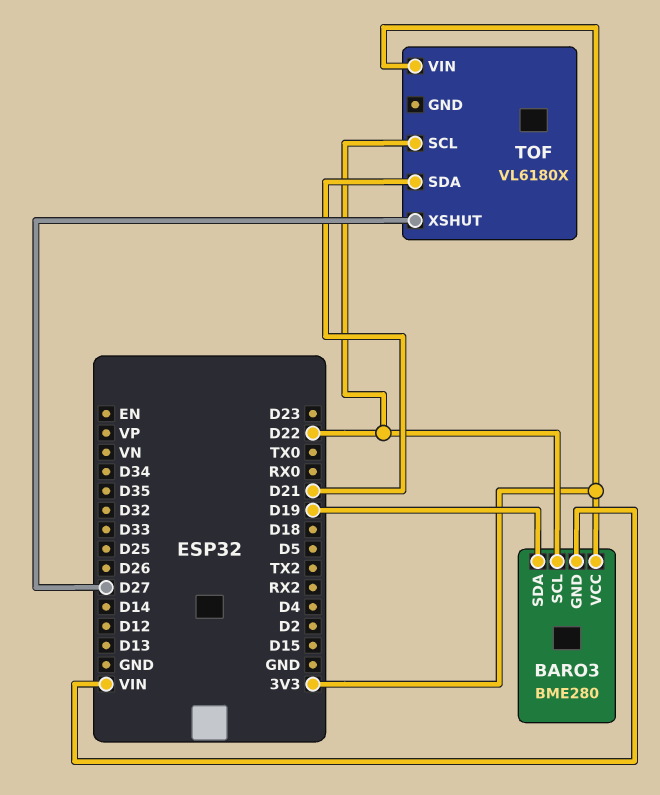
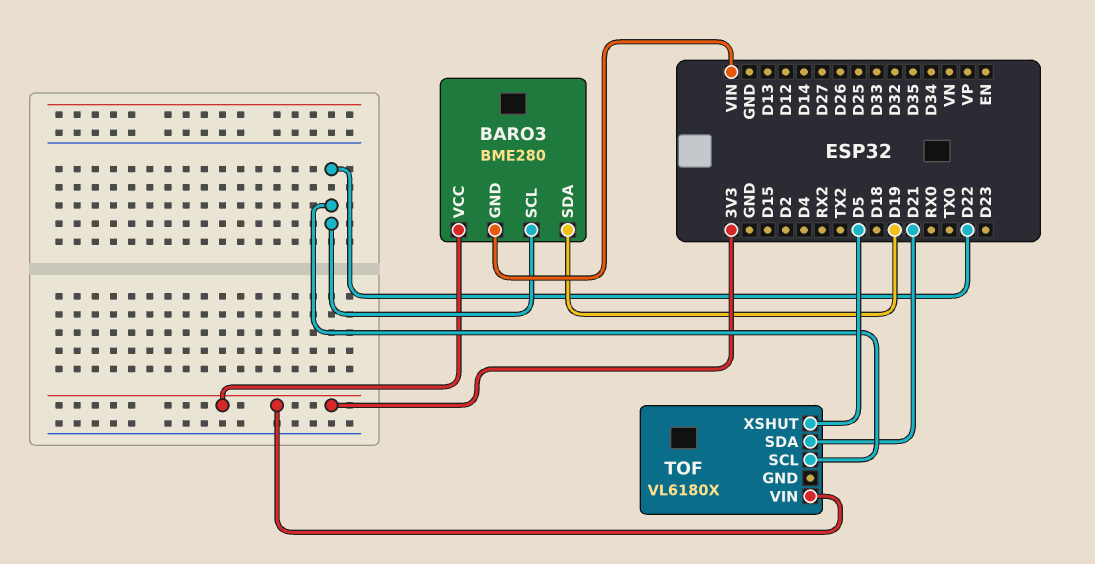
TOF pin XSHUT: D27 -> D5

